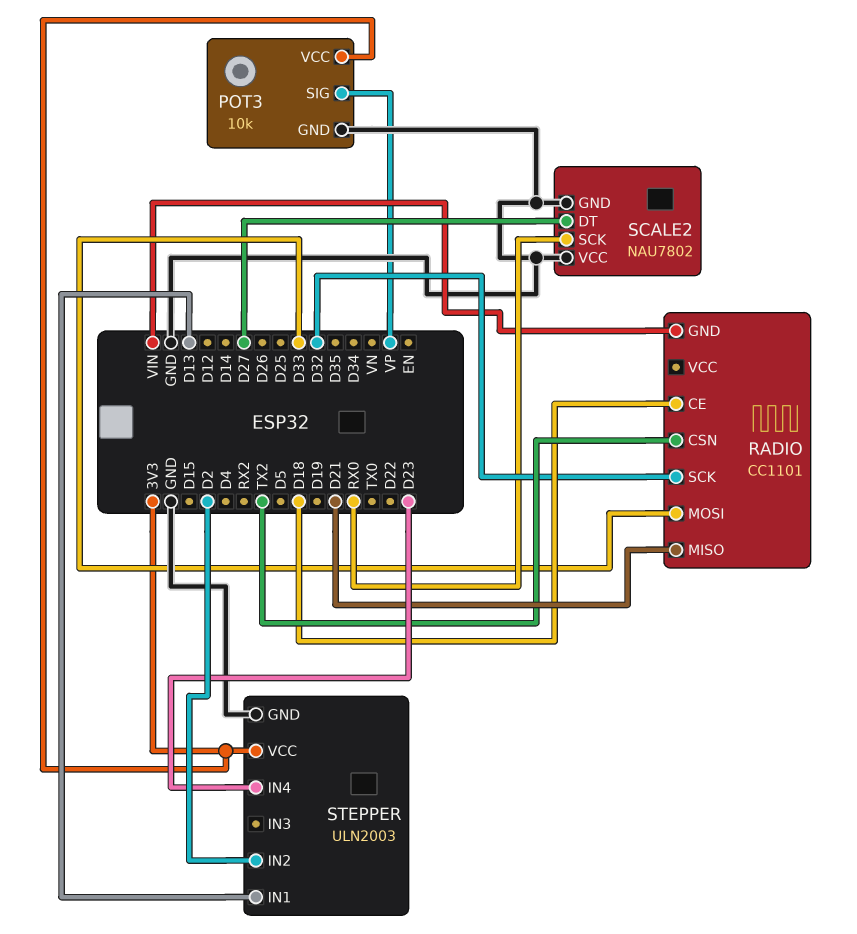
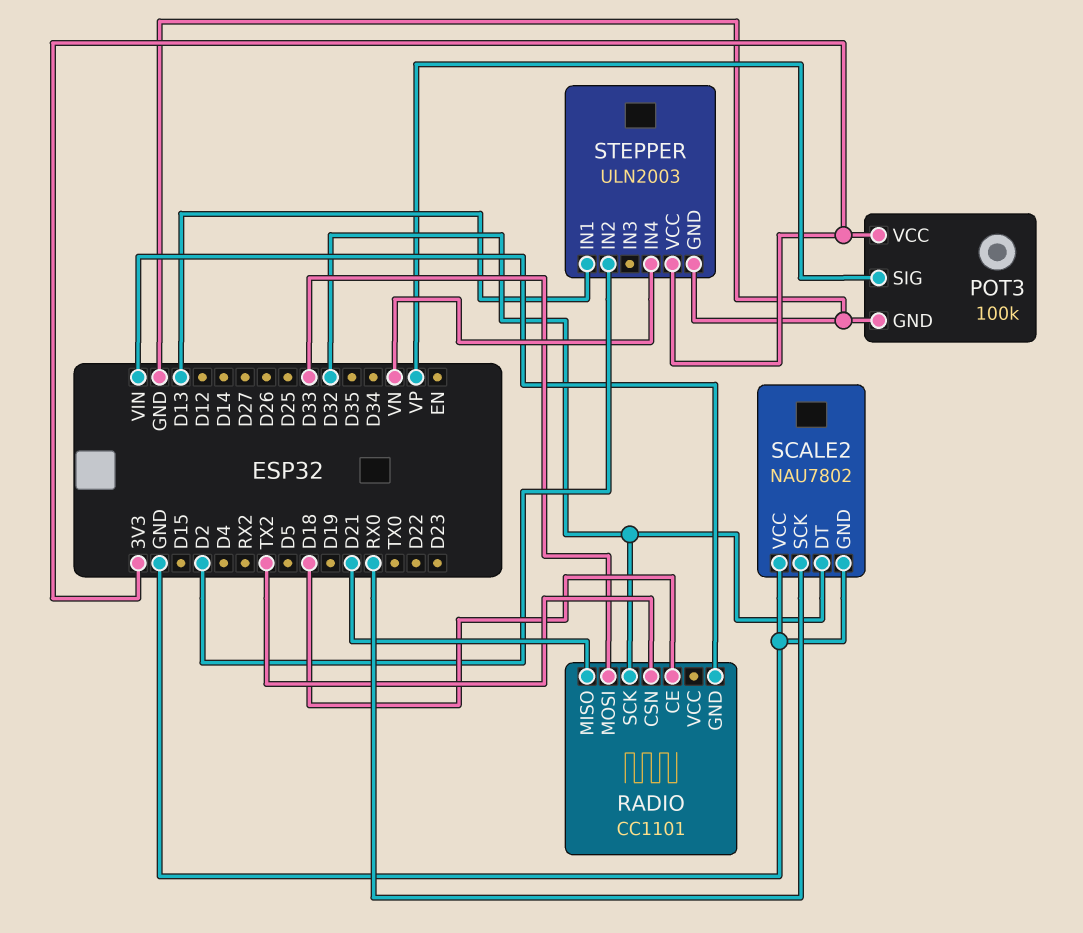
POT3: 10k -> 100k
SCALE2 pin DT: D27 -> D32
STEPPER pin IN4: D23 -> VN

